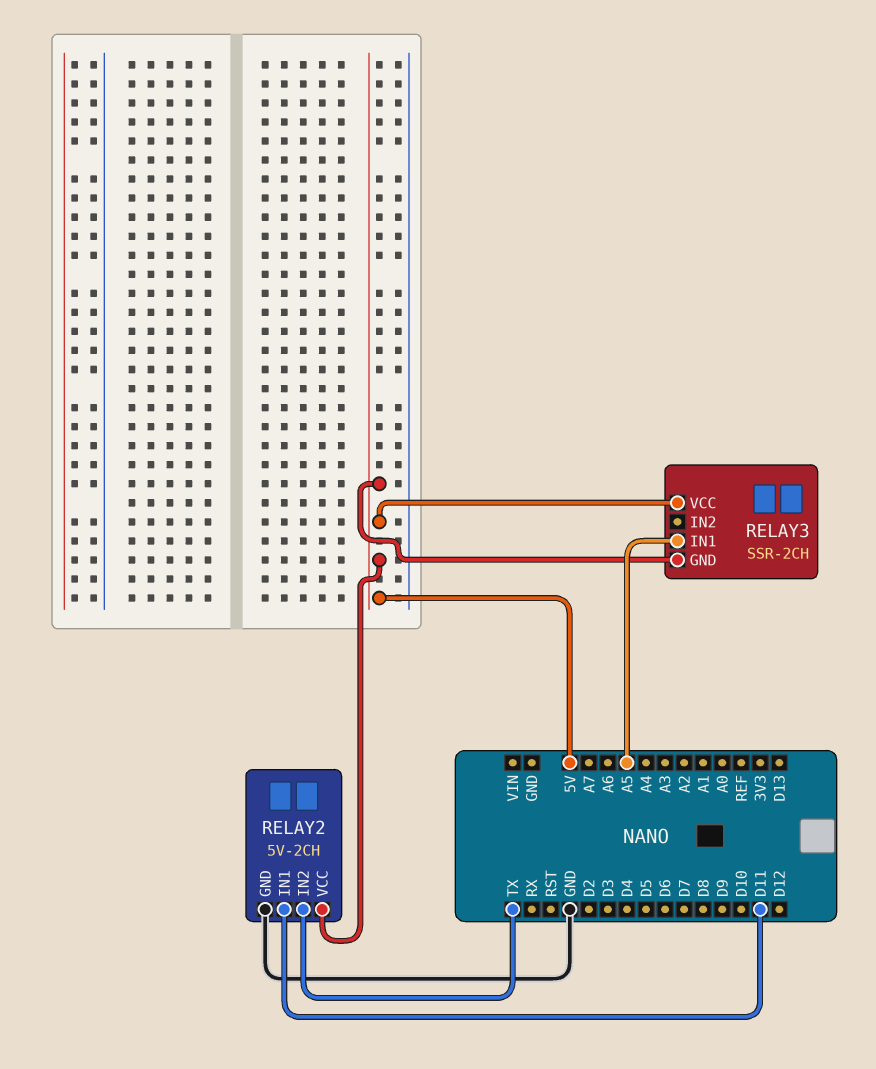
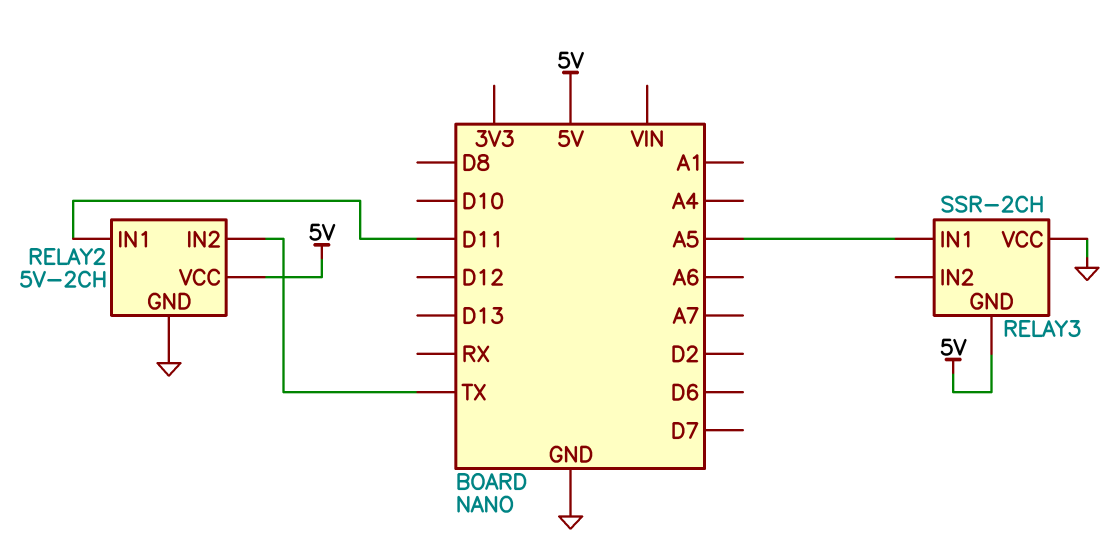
RELAY3 pin VCC: 5V -> GND

